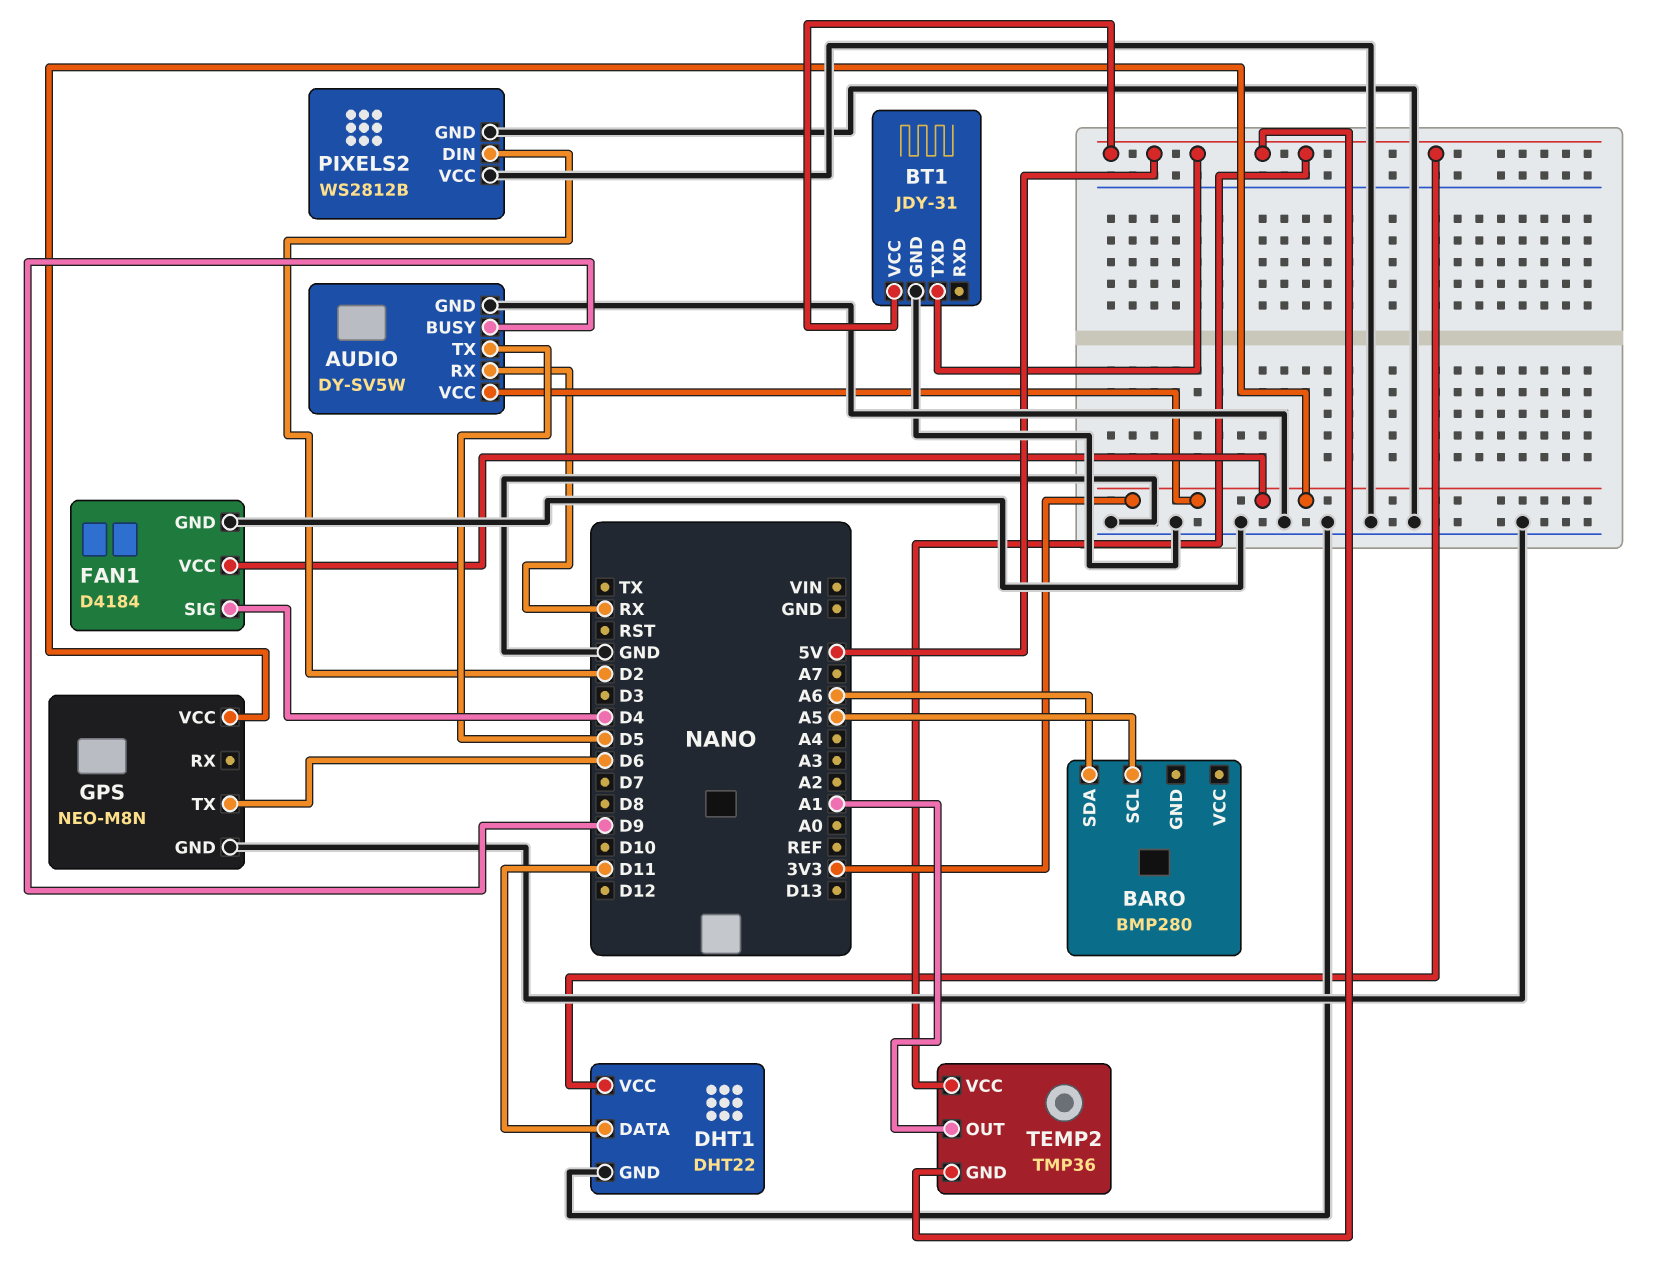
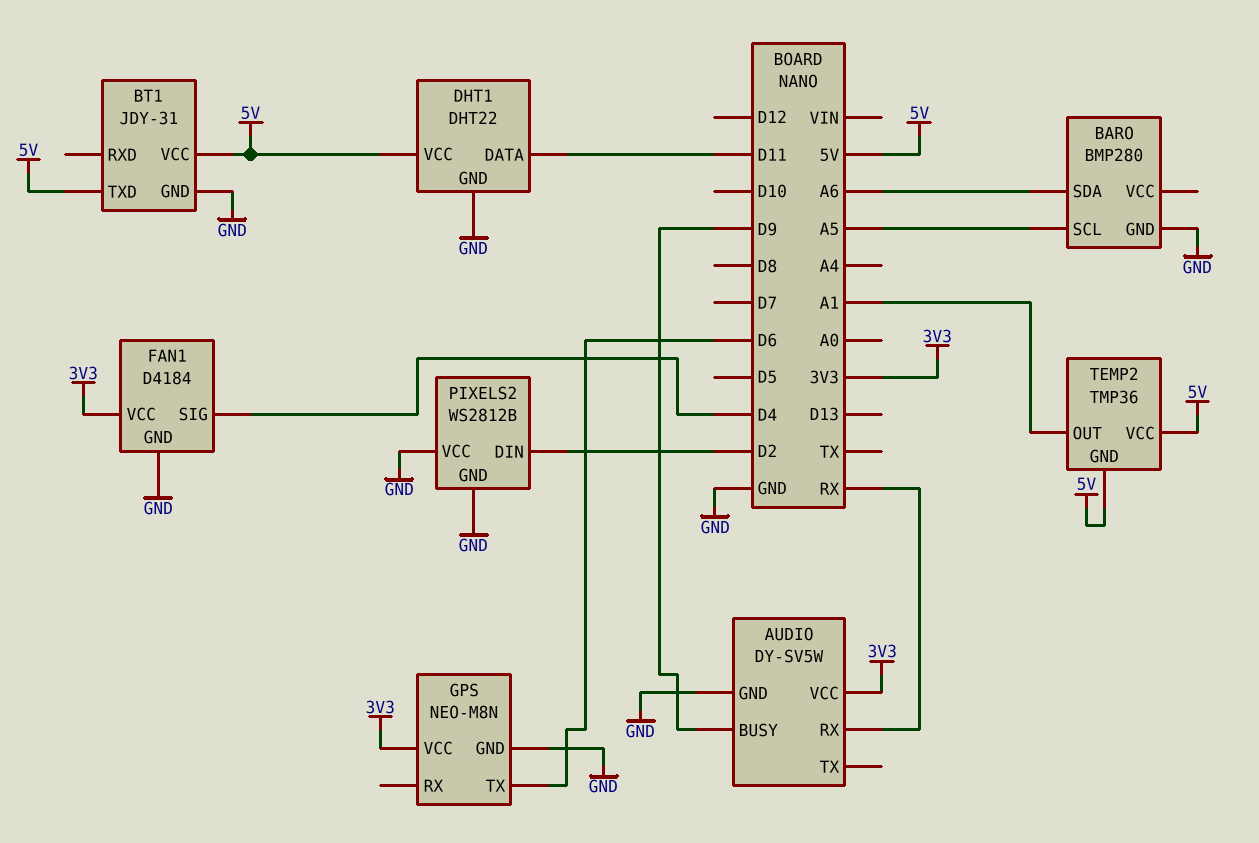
AUDIO pin TX: D5 -> none
BARO pin GND: none -> GND

